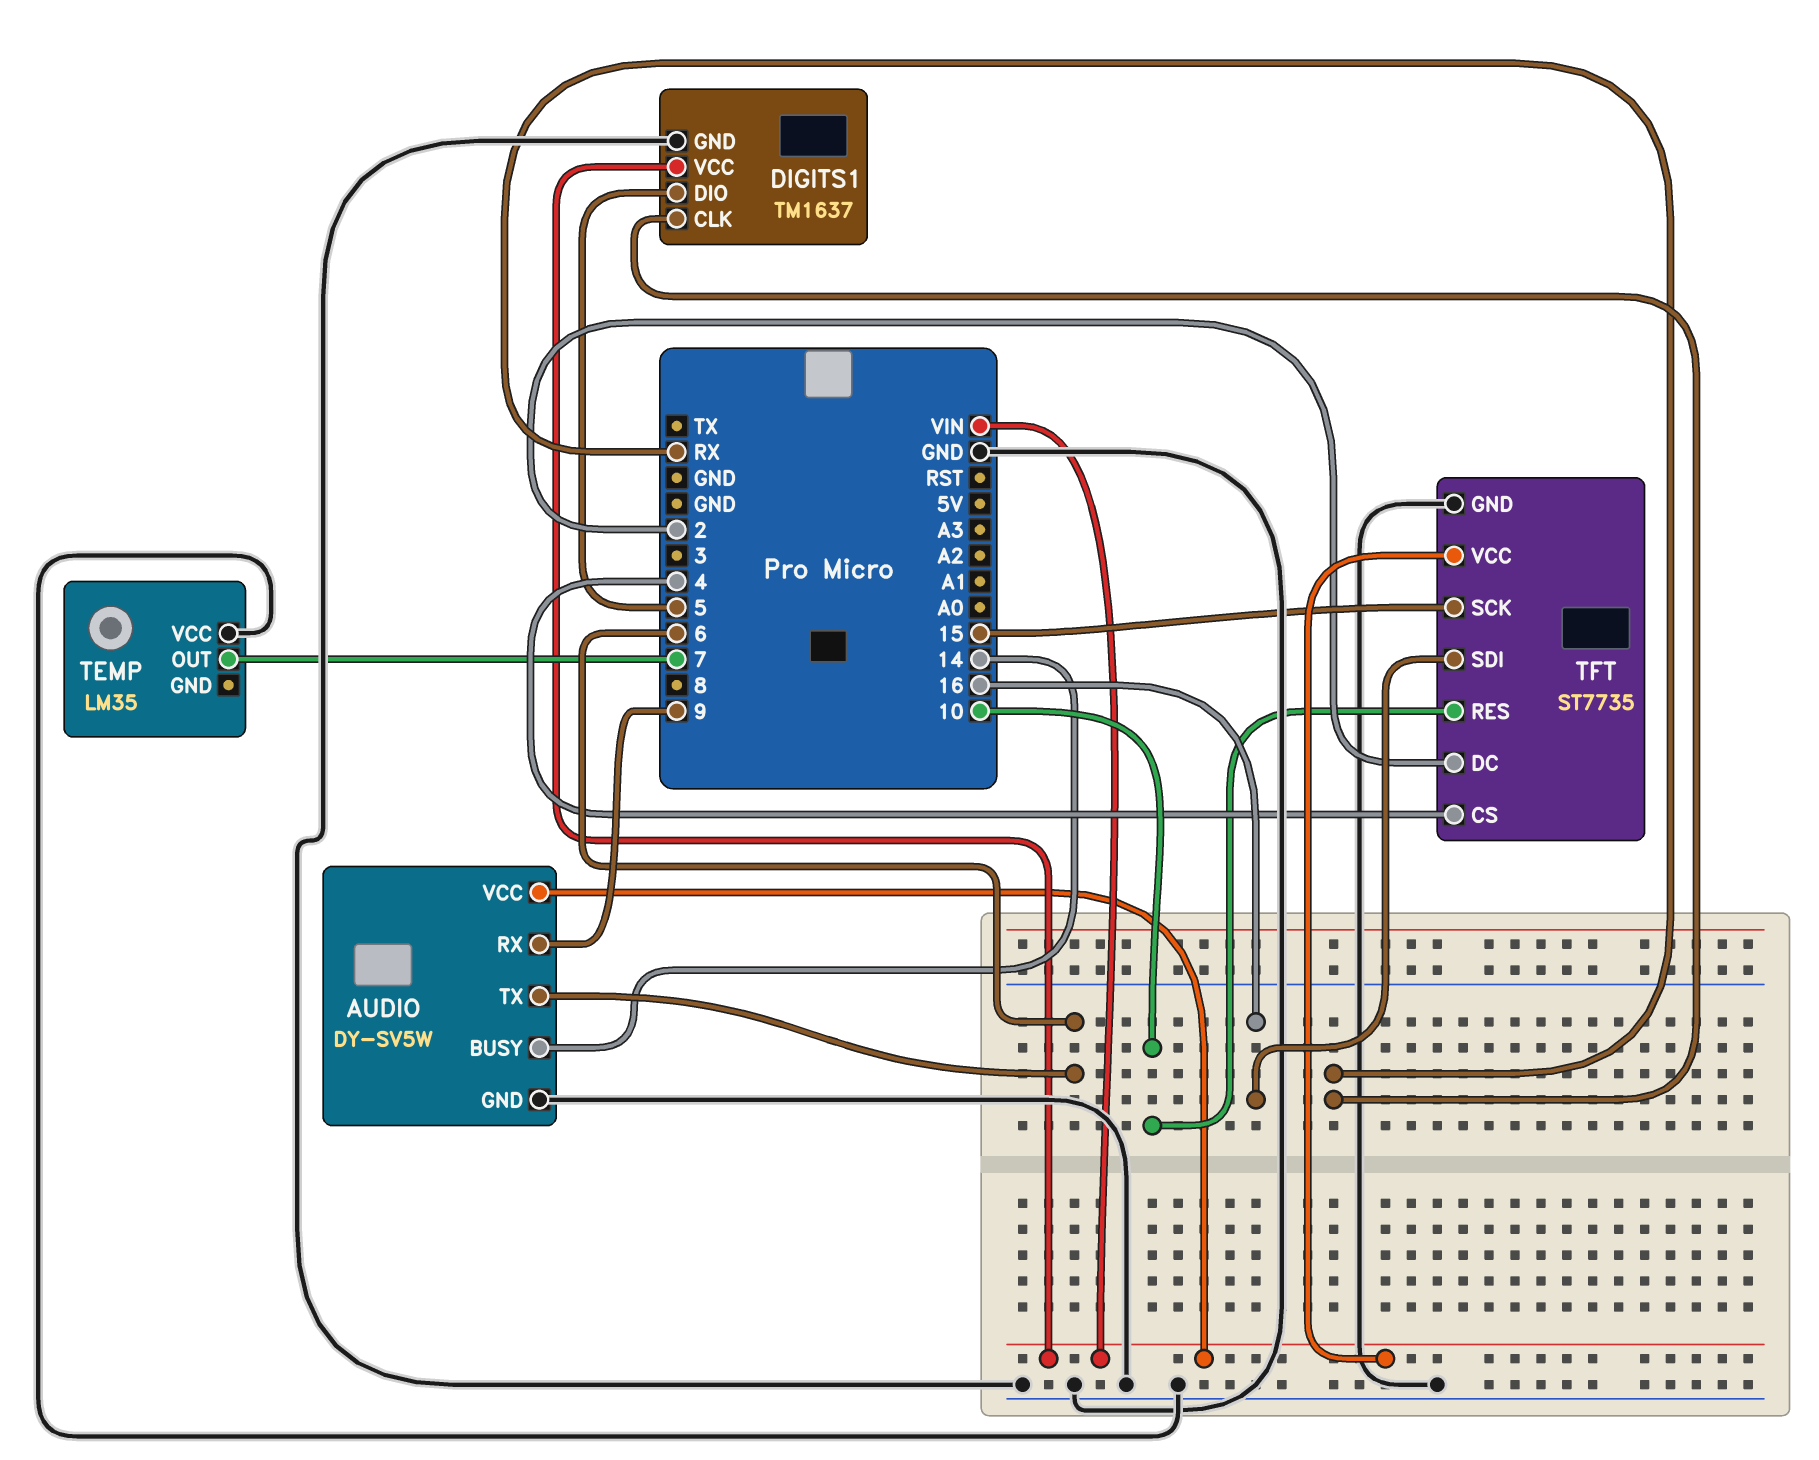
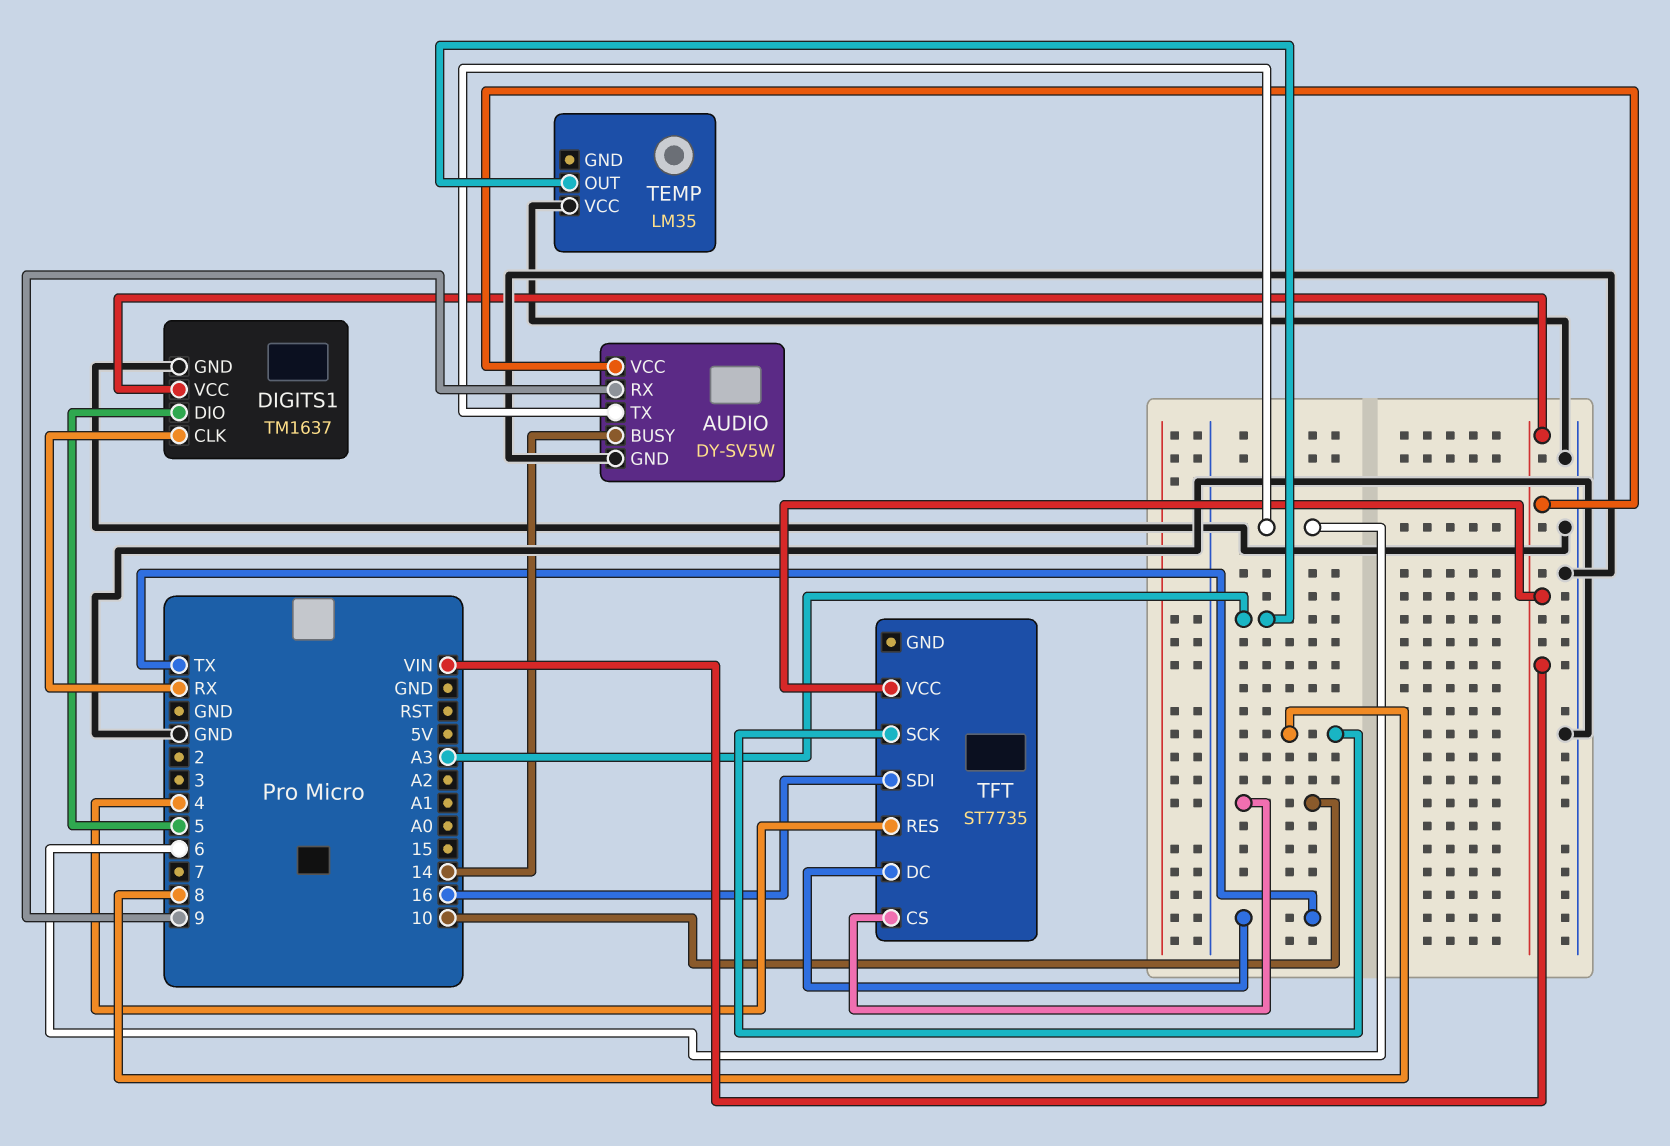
TEMP pin OUT: 7 -> A3
TFT pin CS: 4 -> 10
TFT pin DC: 2 -> TX
TFT pin GND: GND -> none
TFT pin RES: 10 -> 4
TFT pin SCK: 15 -> 8

